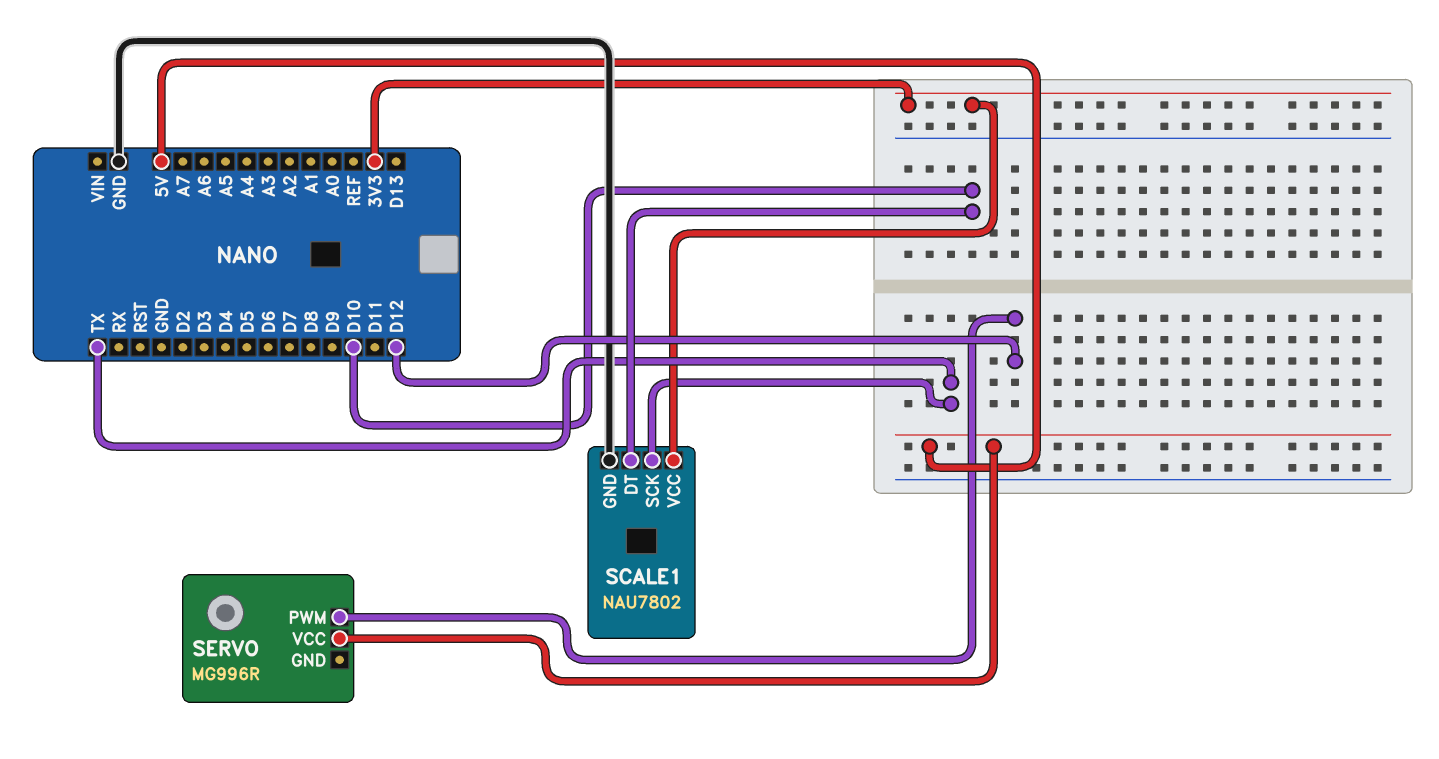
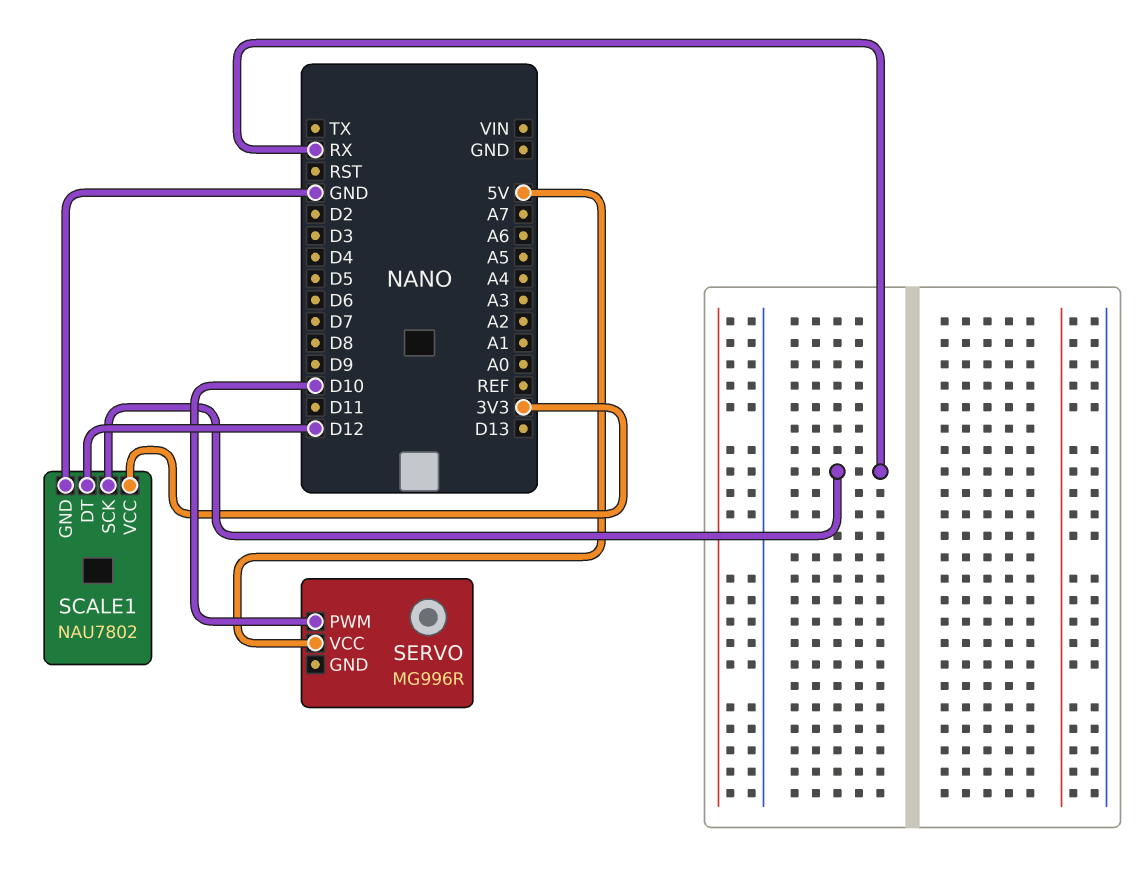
SCALE1 pin DT: D10 -> D12
SCALE1 pin SCK: TX -> RX
SERVO pin PWM: D12 -> D10

